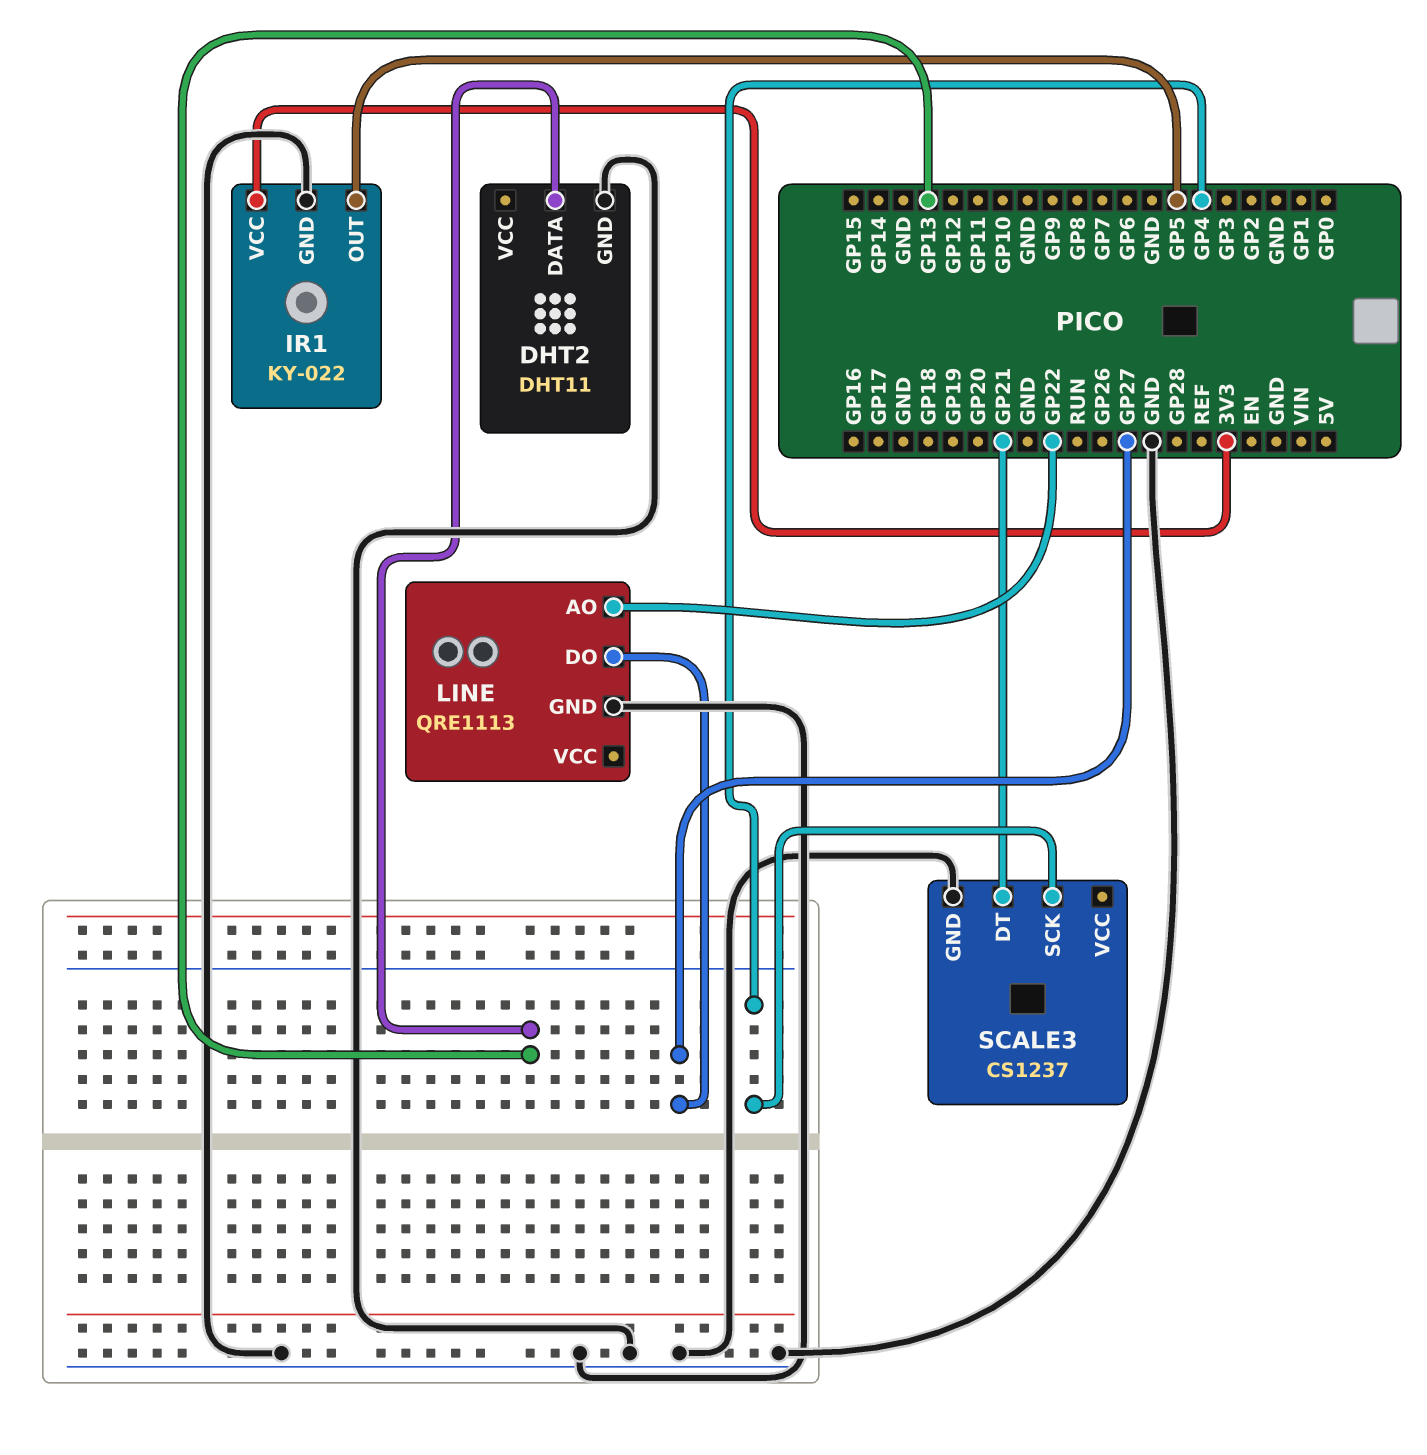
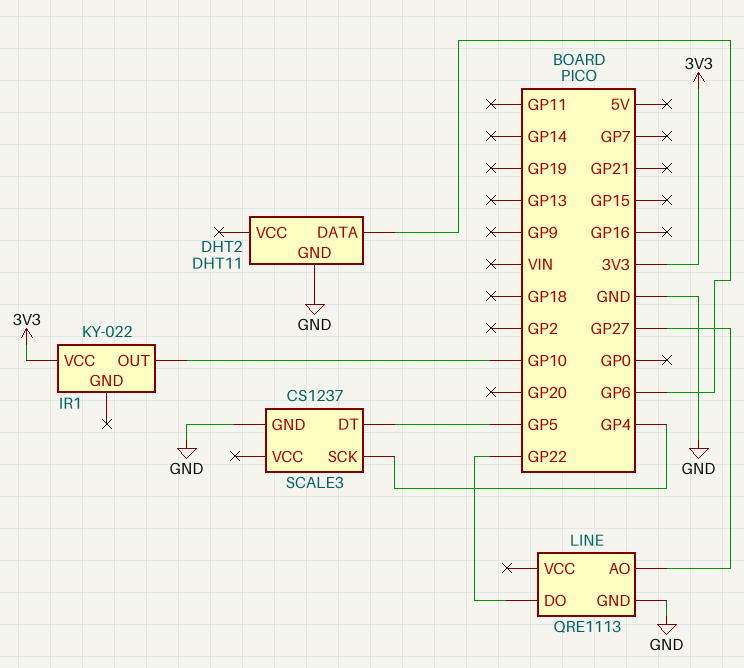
DHT2 pin DATA: GP13 -> GP6
IR1 pin GND: GND -> none
IR1 pin OUT: GP5 -> GP10
LINE pin AO: GP22 -> GP27
LINE pin DO: GP27 -> GP22
SCALE3 pin DT: GP21 -> GP5

